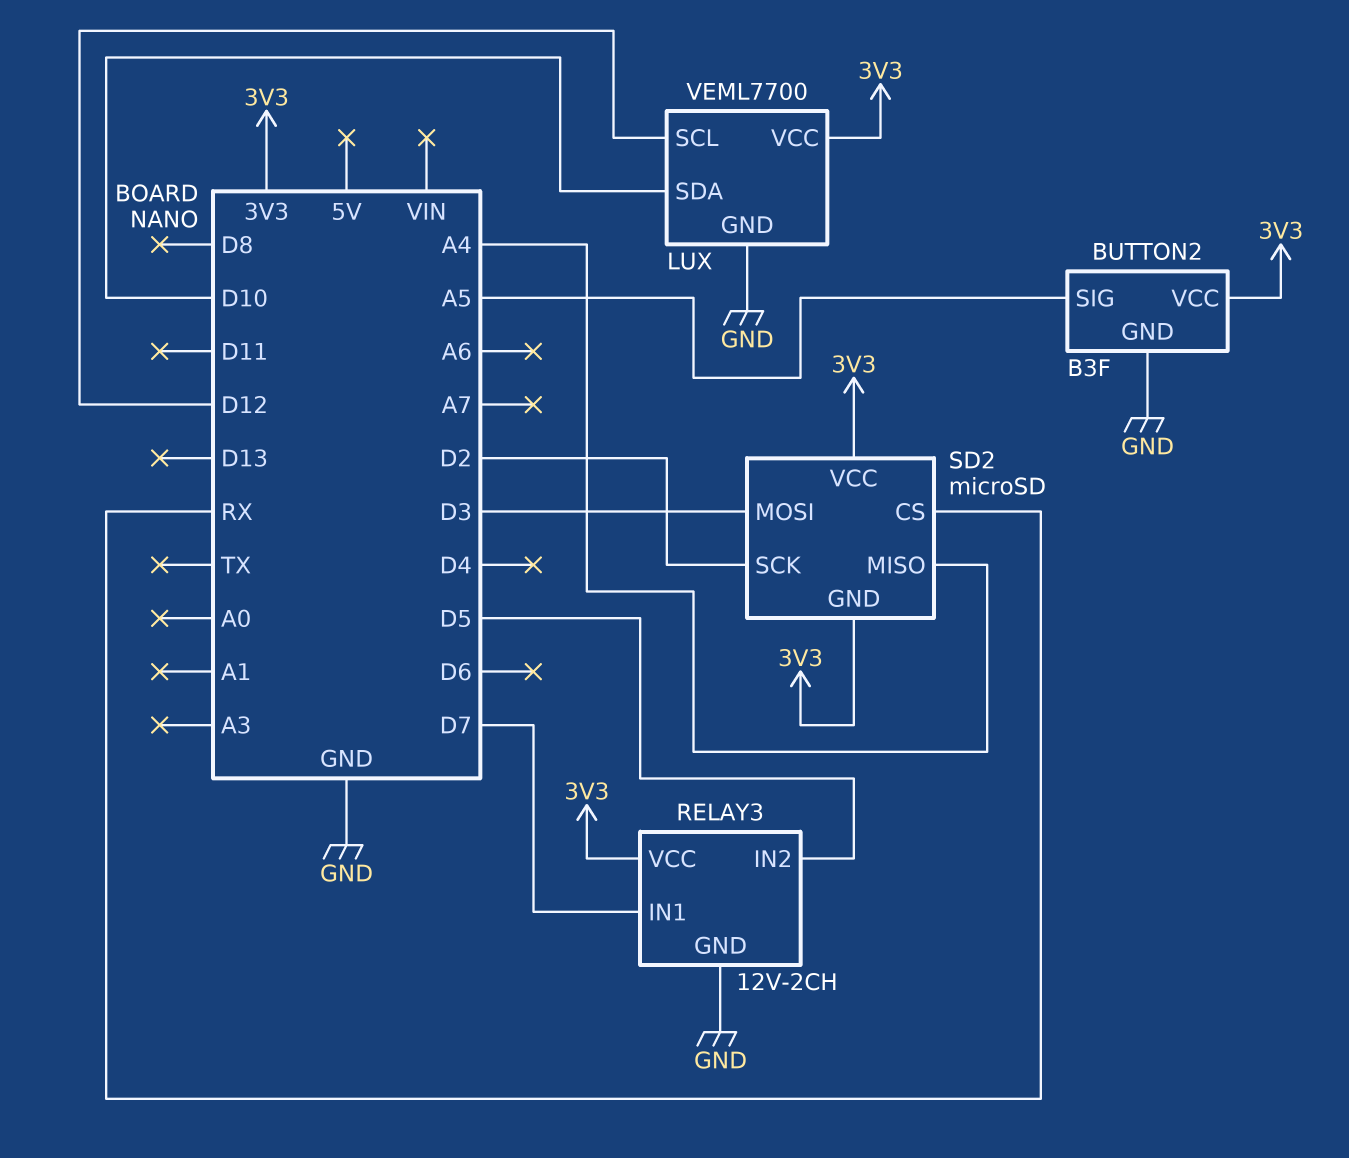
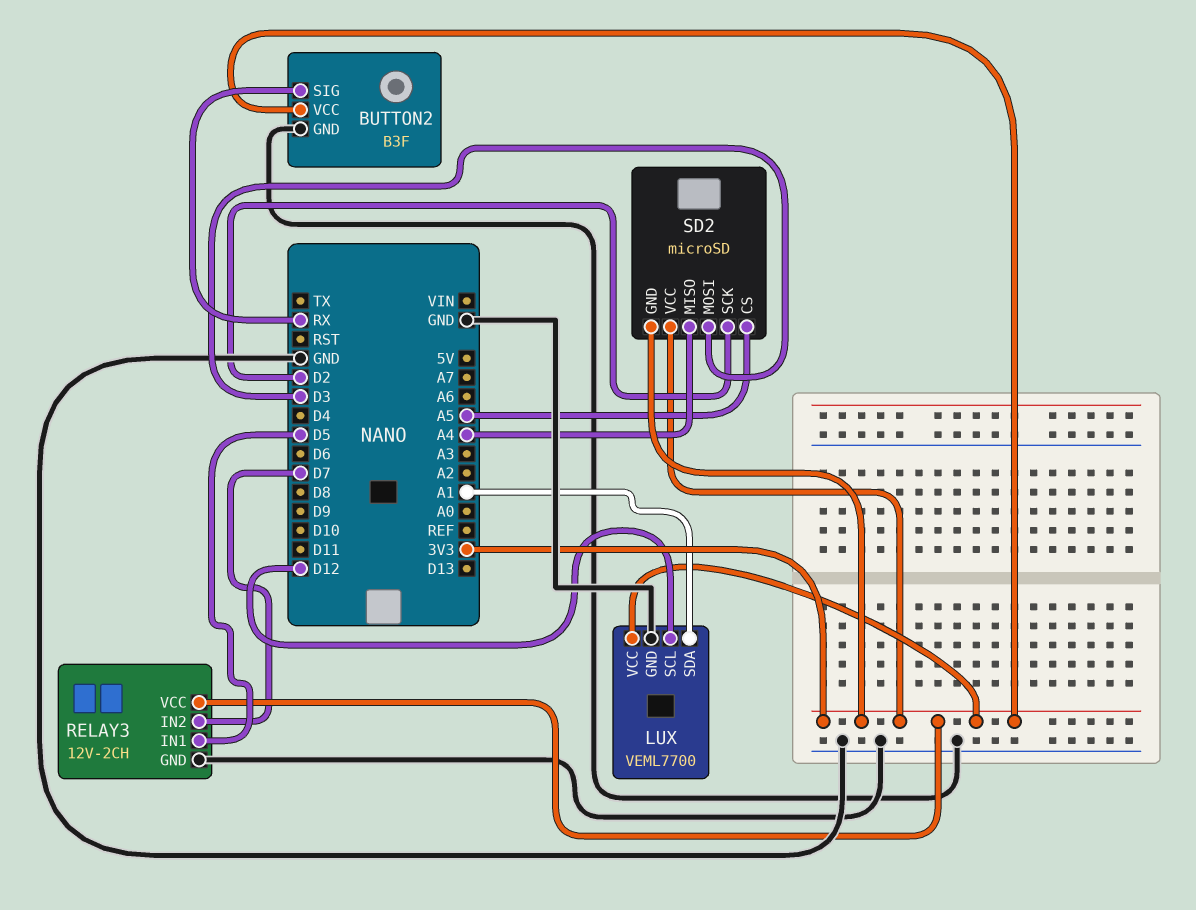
BUTTON2 pin SIG: A5 -> RX
LUX pin SDA: D10 -> A1
RELAY3 pin IN1: D7 -> D5
RELAY3 pin IN2: D5 -> D7
SD2 pin CS: RX -> A5

